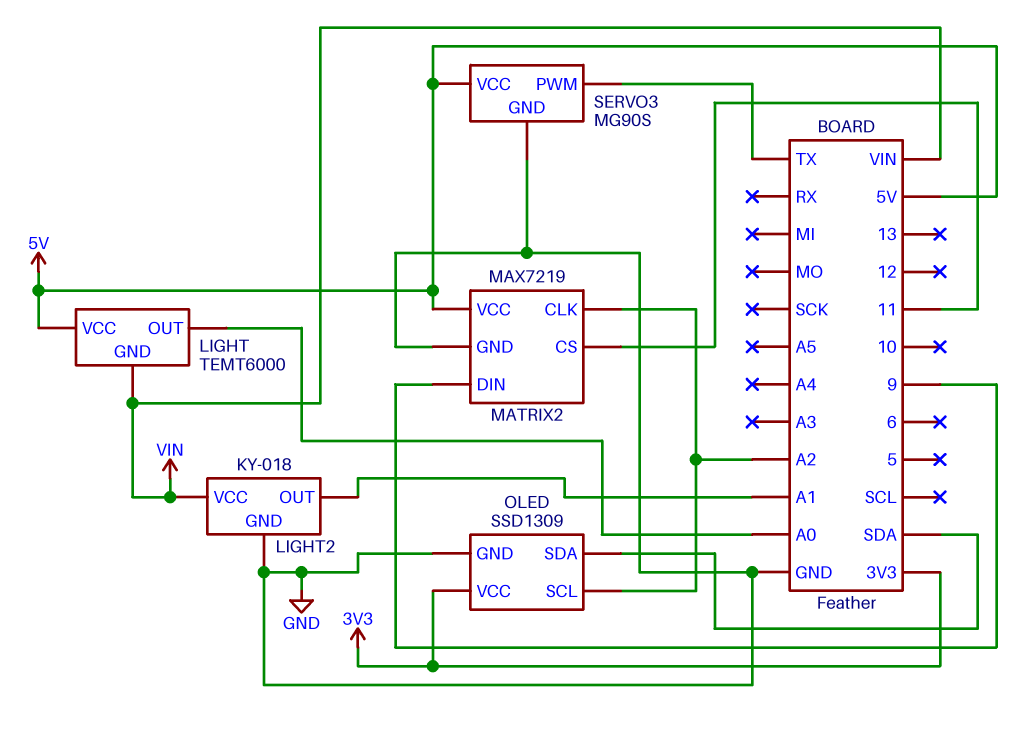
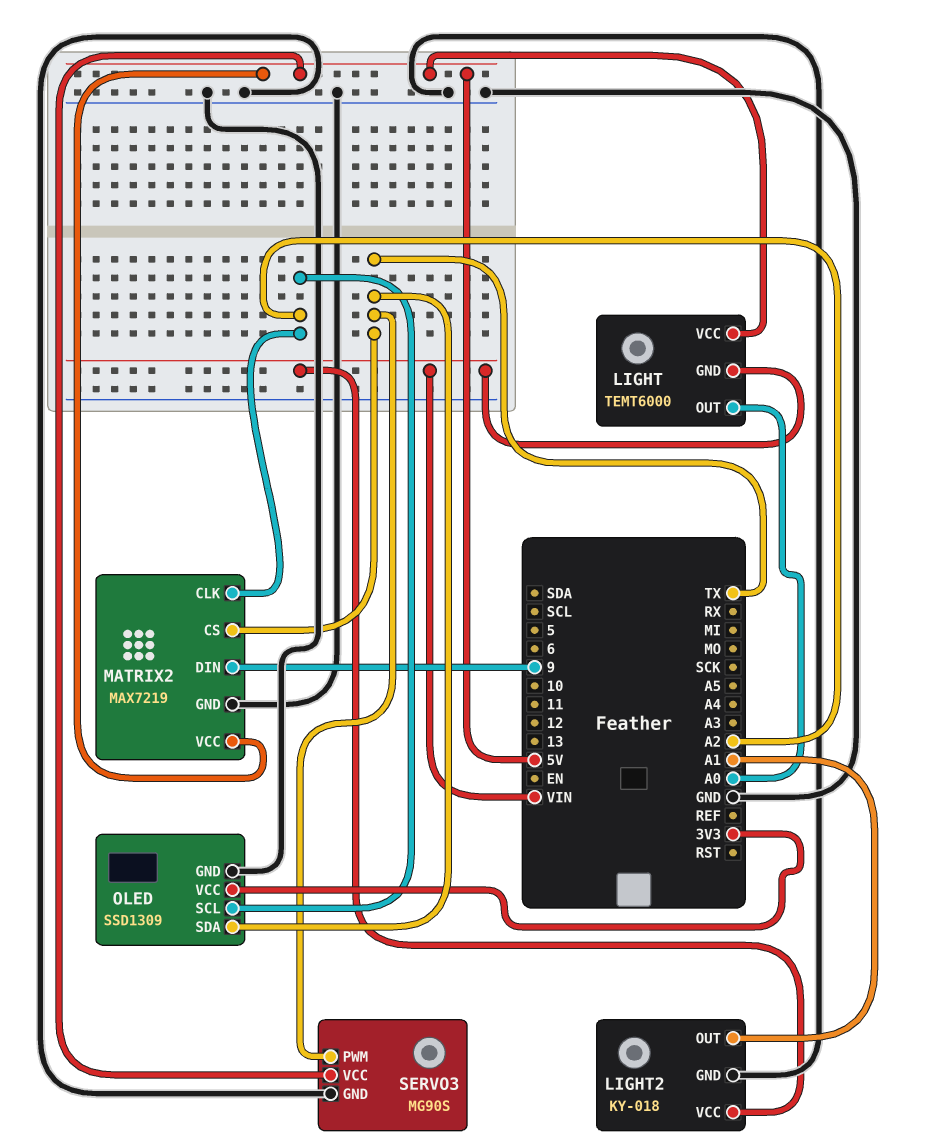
MATRIX2 pin CS: 11 -> TX
OLED pin SDA: SDA -> TX

